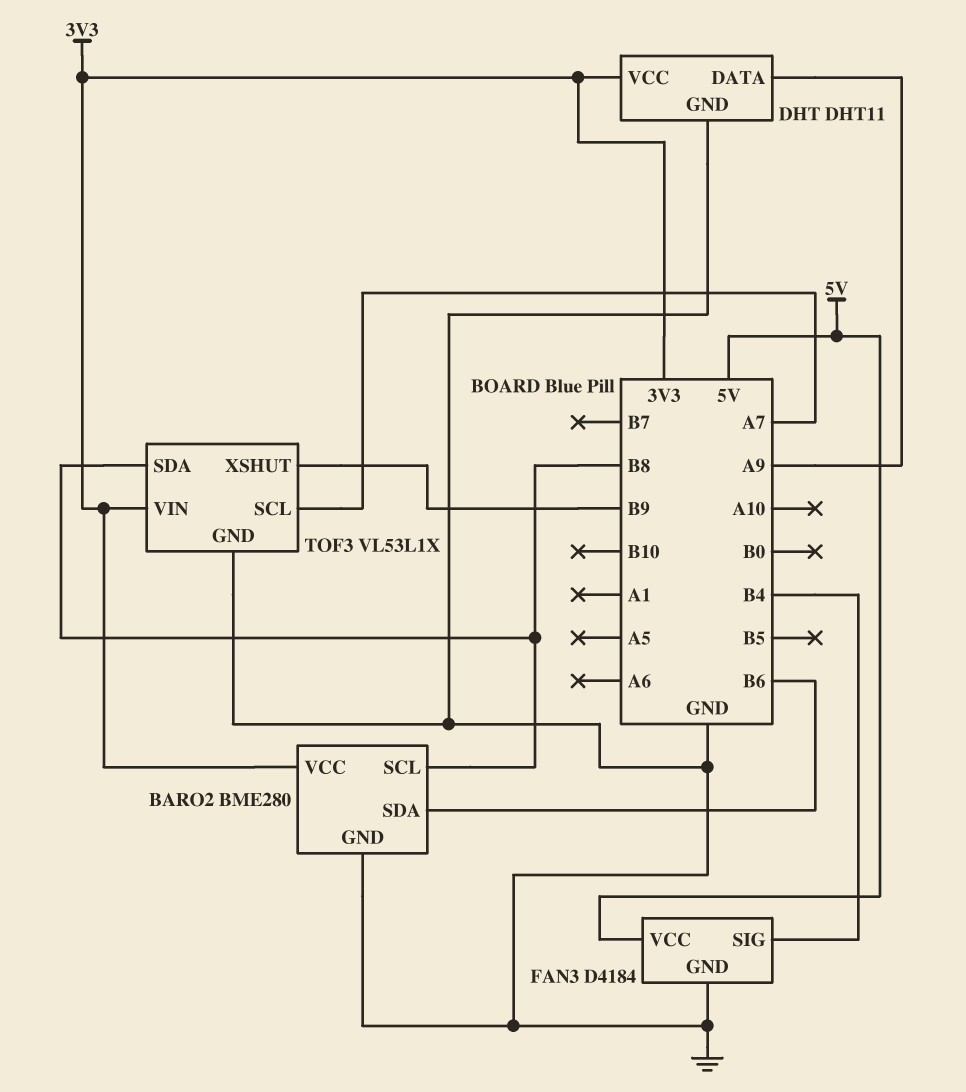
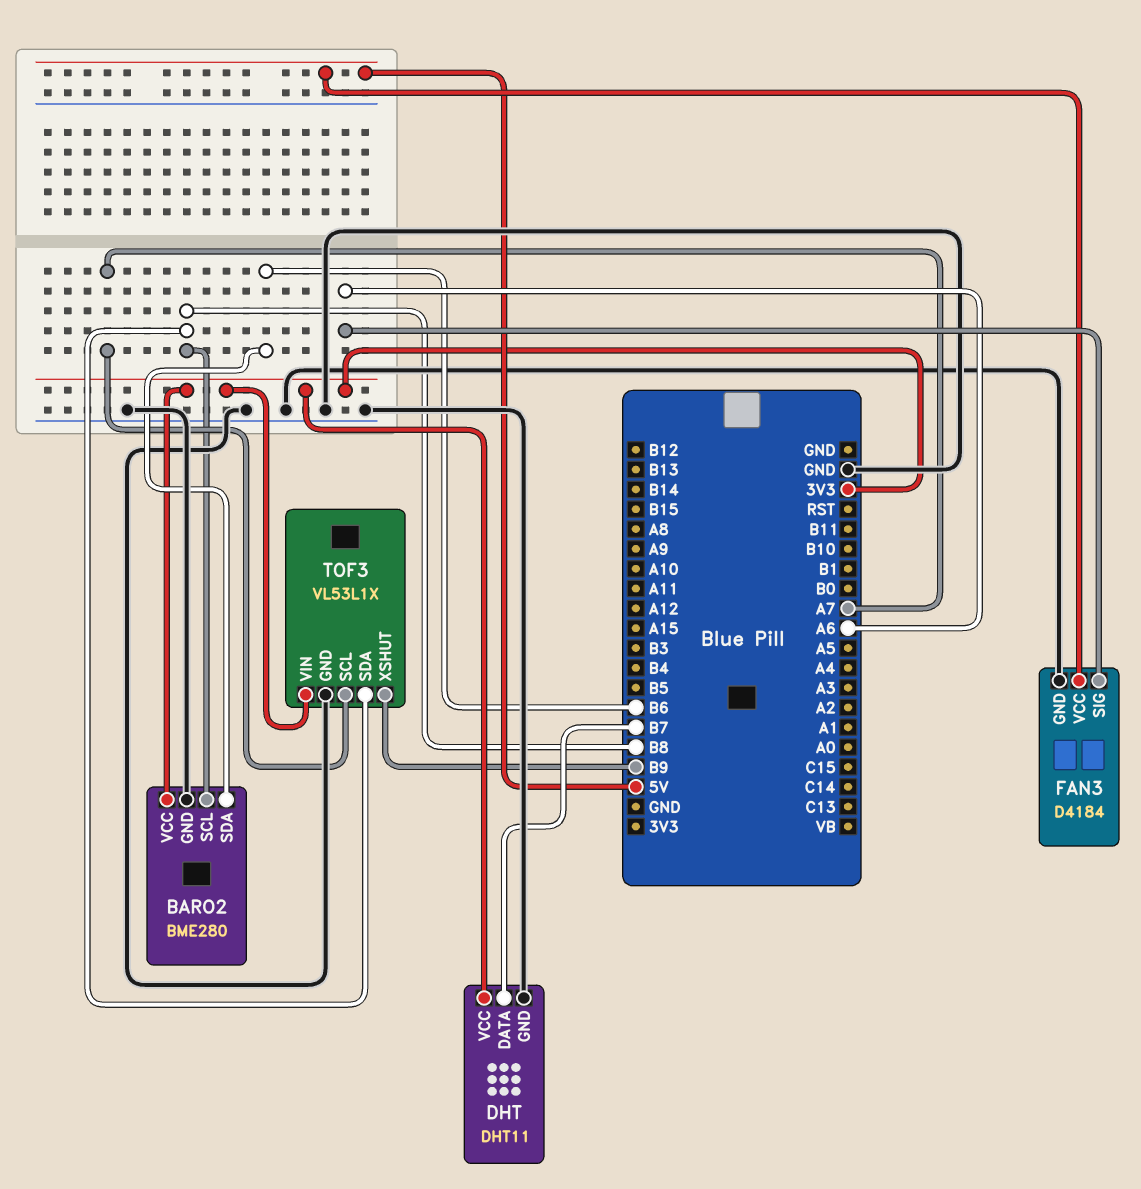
DHT pin DATA: A9 -> B7
FAN3 pin SIG: B4 -> A6

